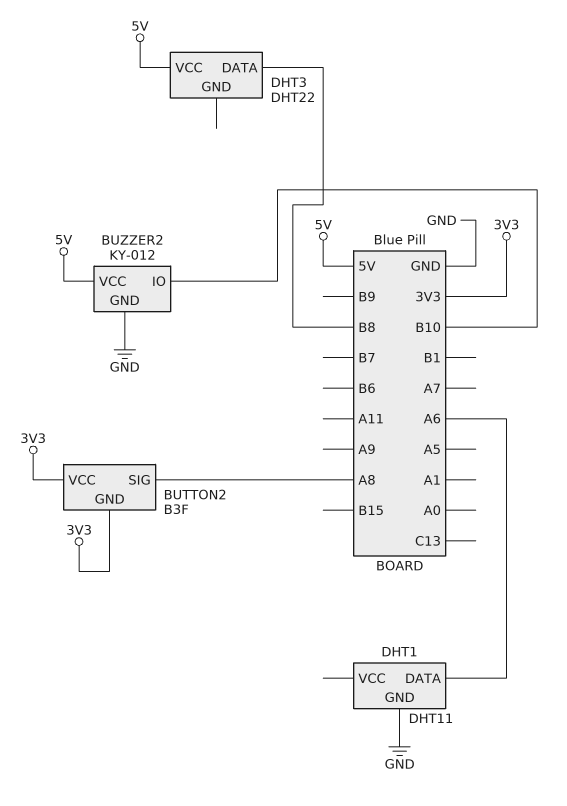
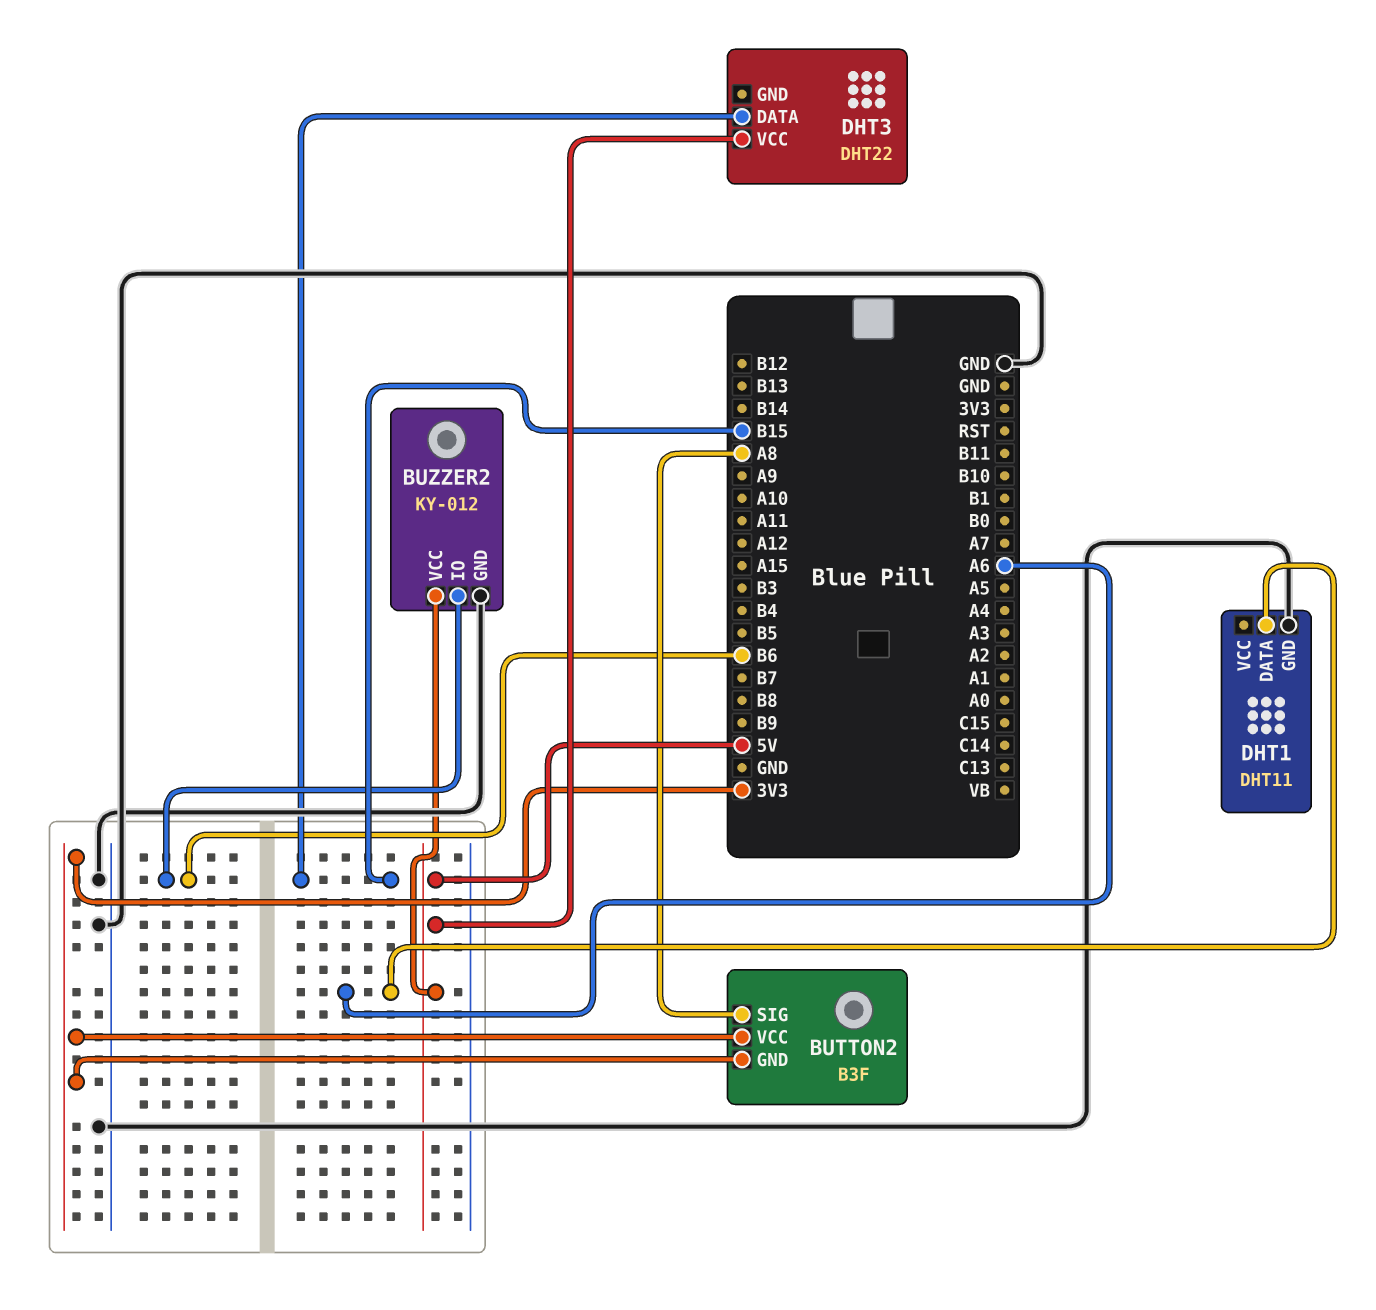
BUZZER2 pin IO: B10 -> B6
DHT3 pin DATA: B8 -> B15

